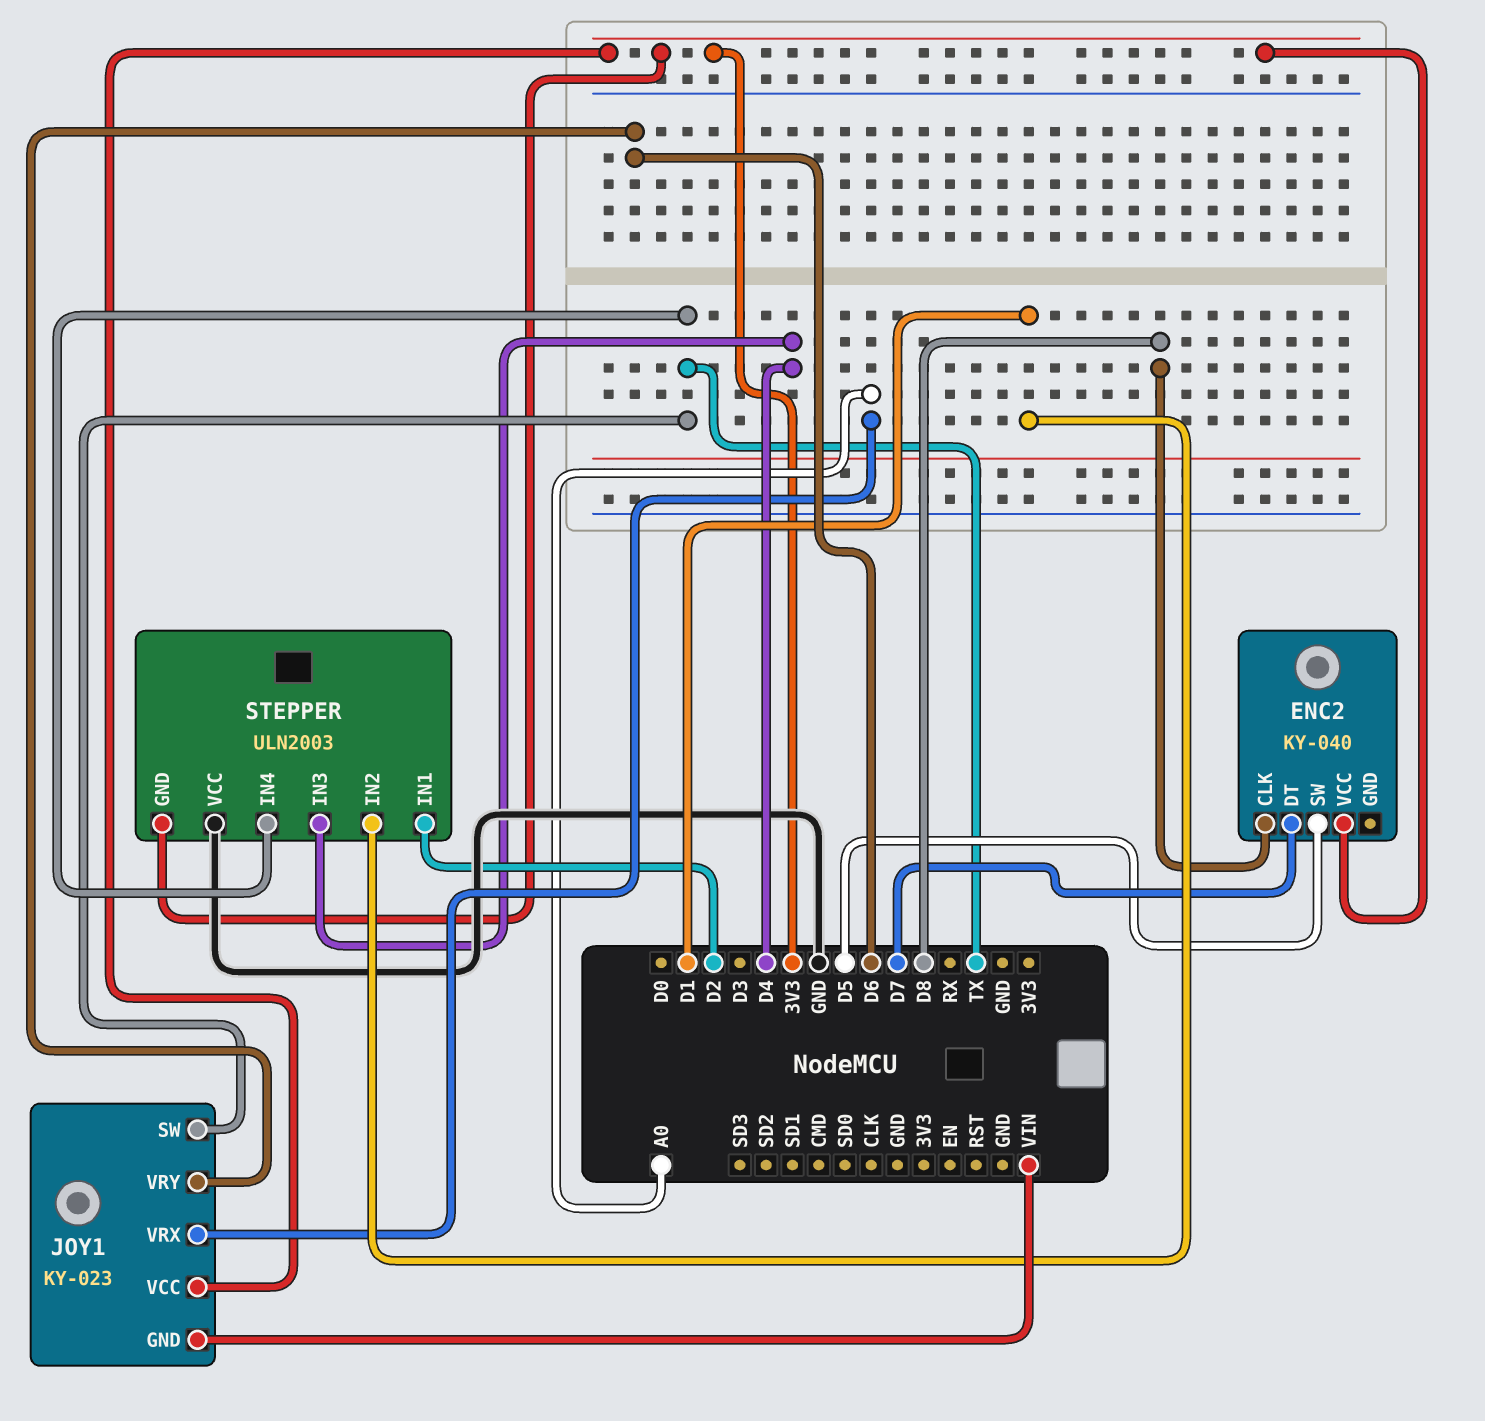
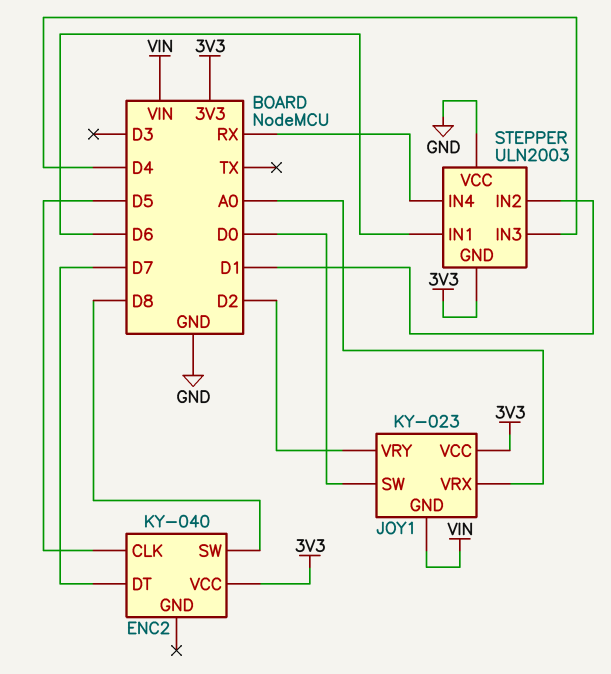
ENC2 pin CLK: D8 -> D5
ENC2 pin SW: D5 -> D8
JOY1 pin SW: TX -> D0
JOY1 pin VRY: D6 -> D2
STEPPER pin IN1: D2 -> D6
STEPPER pin IN4: TX -> RX

